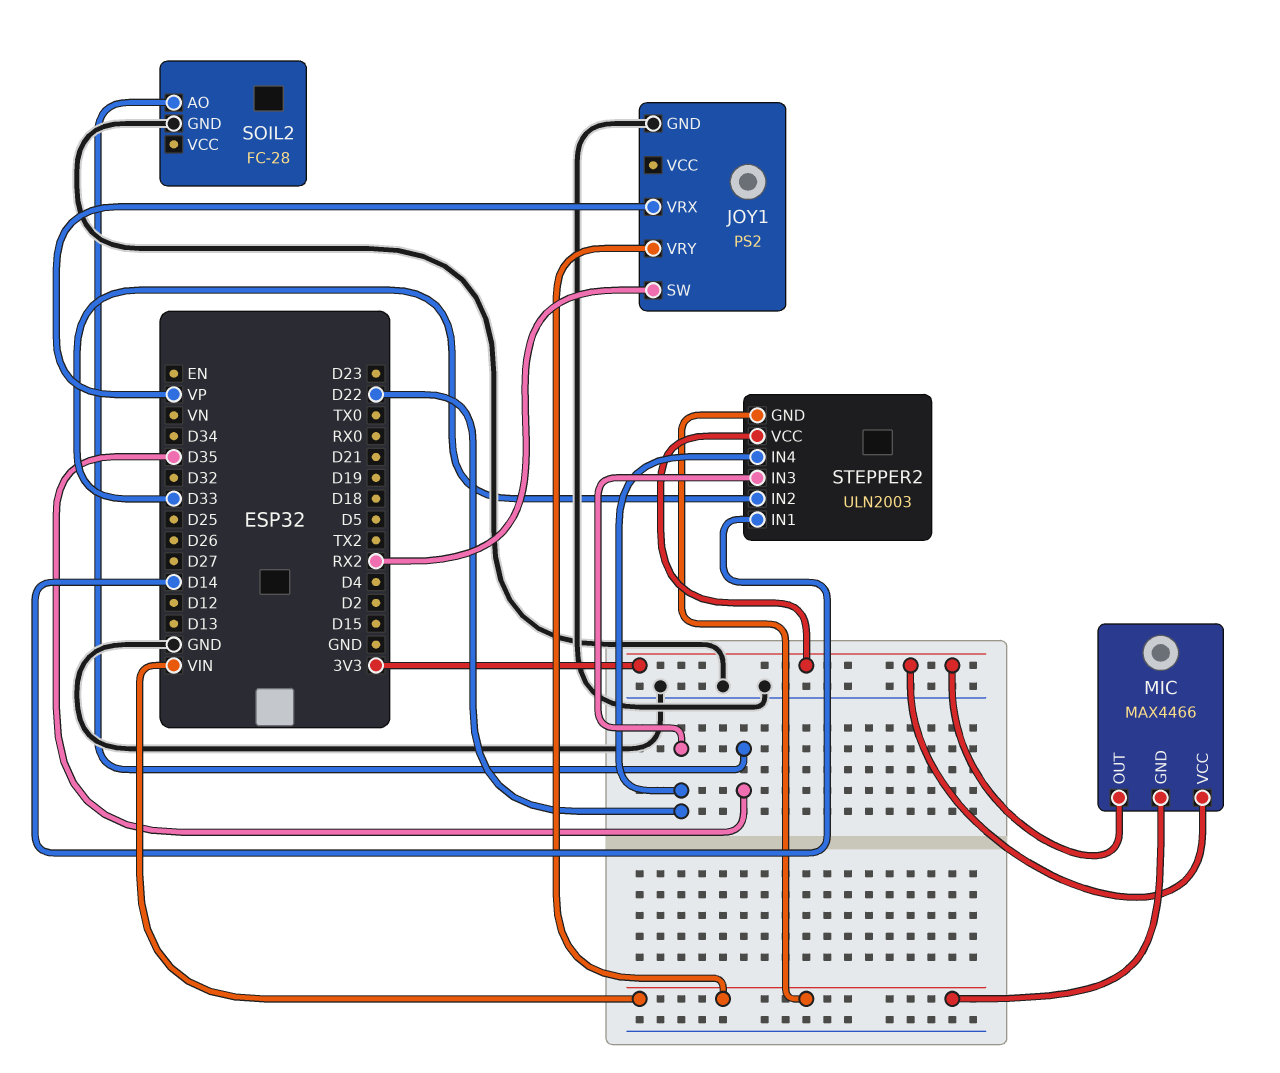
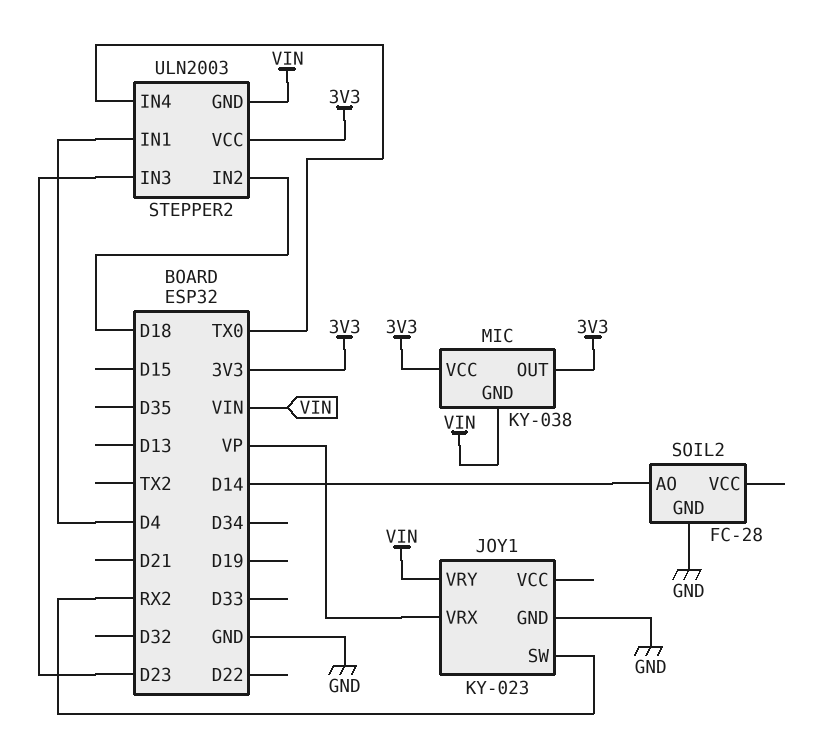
JOY1: PS2 -> KY-023
MIC: MAX4466 -> KY-038
SOIL2 pin AO: D35 -> D14
STEPPER2 pin IN1: D14 -> D4
STEPPER2 pin IN2: D33 -> D18
STEPPER2 pin IN3: D22 -> D23
STEPPER2 pin IN4: D22 -> TX0

